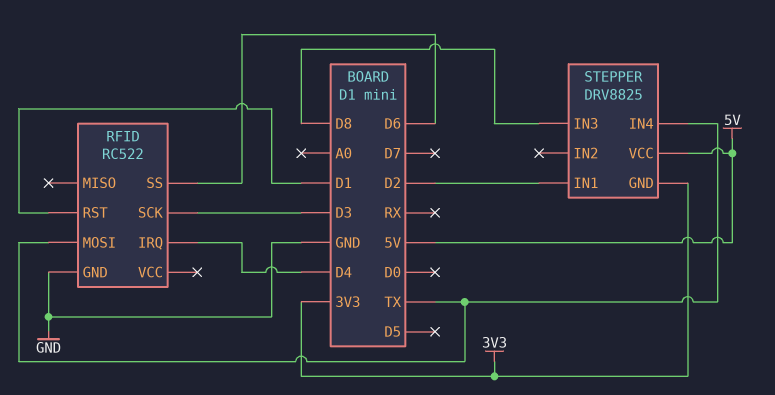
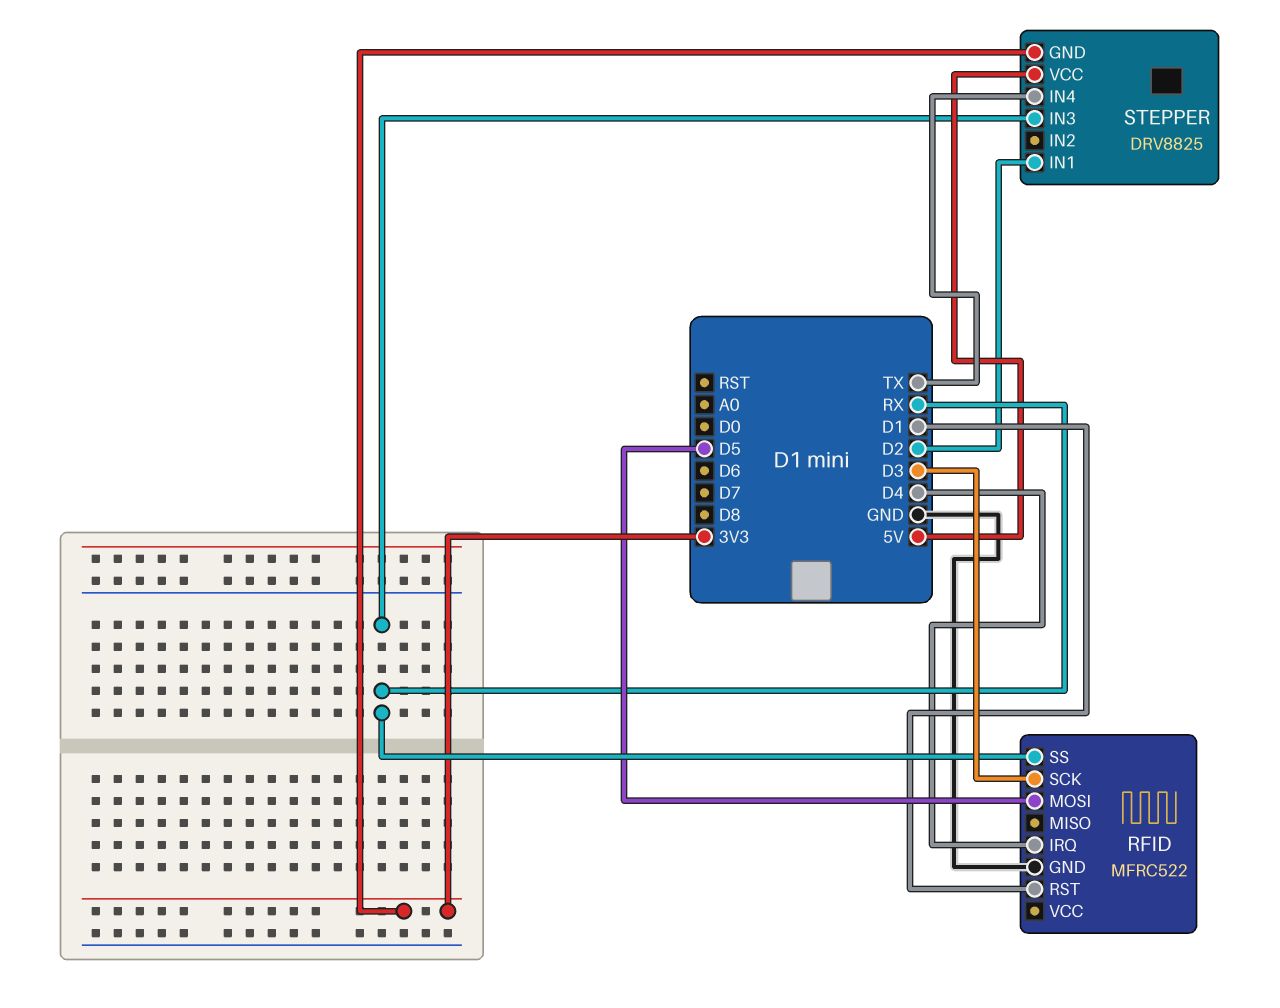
RFID: RC522 -> MFRC522
RFID pin MOSI: TX -> D5
RFID pin SS: D6 -> RX
STEPPER pin IN3: D8 -> RX

